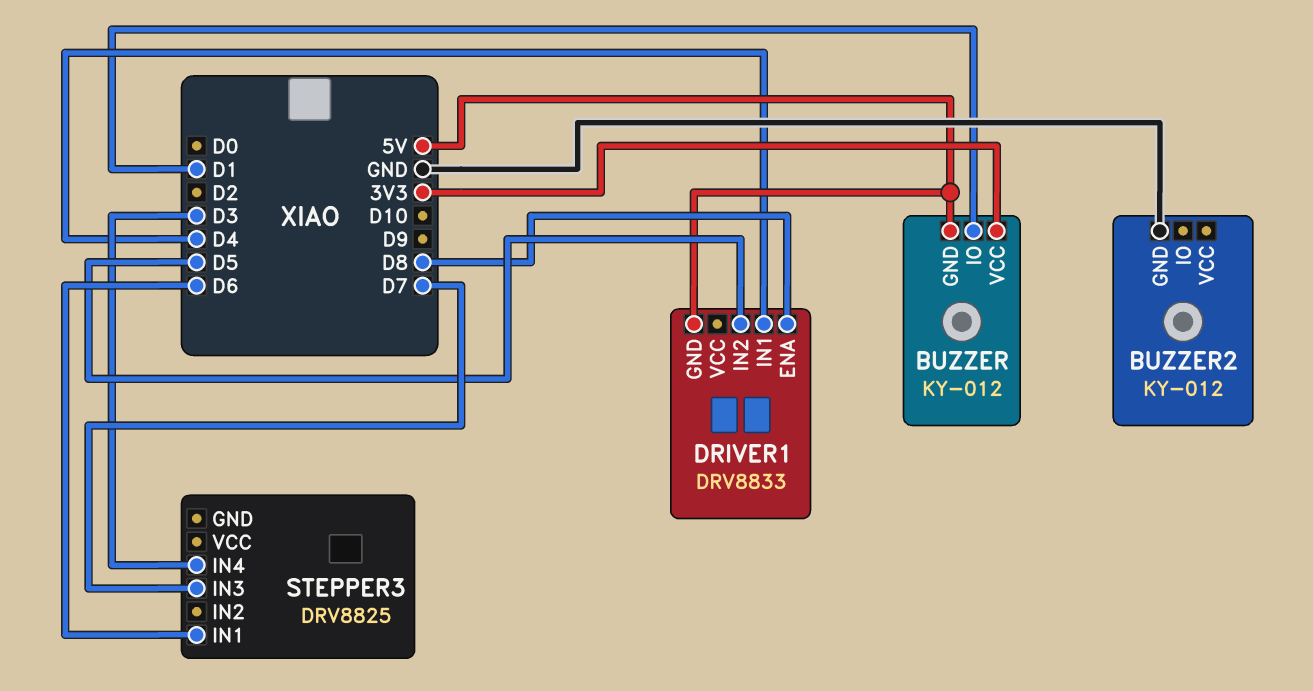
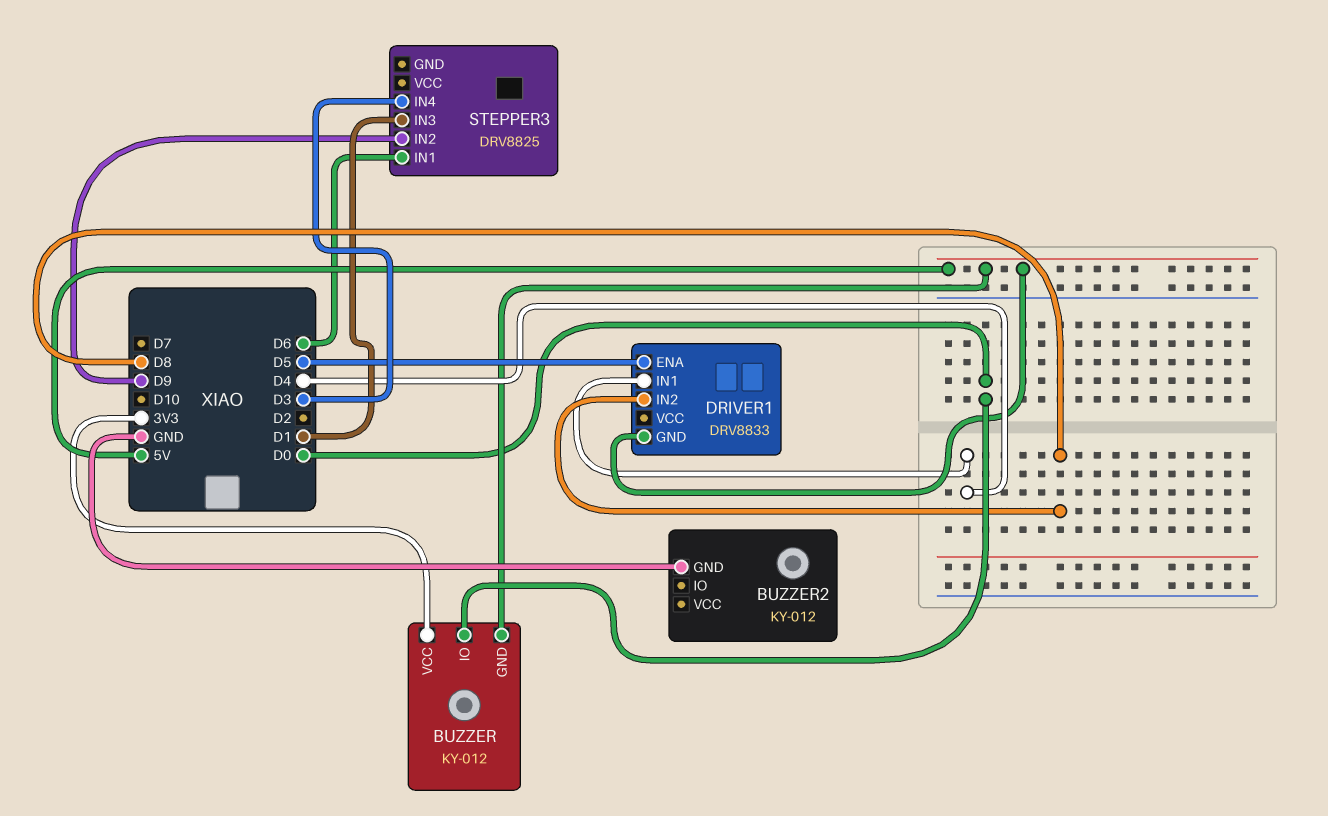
BUZZER pin IO: D1 -> D0
DRIVER1 pin ENA: D8 -> D5
DRIVER1 pin IN2: D5 -> D8
STEPPER3 pin IN2: none -> D9
STEPPER3 pin IN3: D7 -> D1

